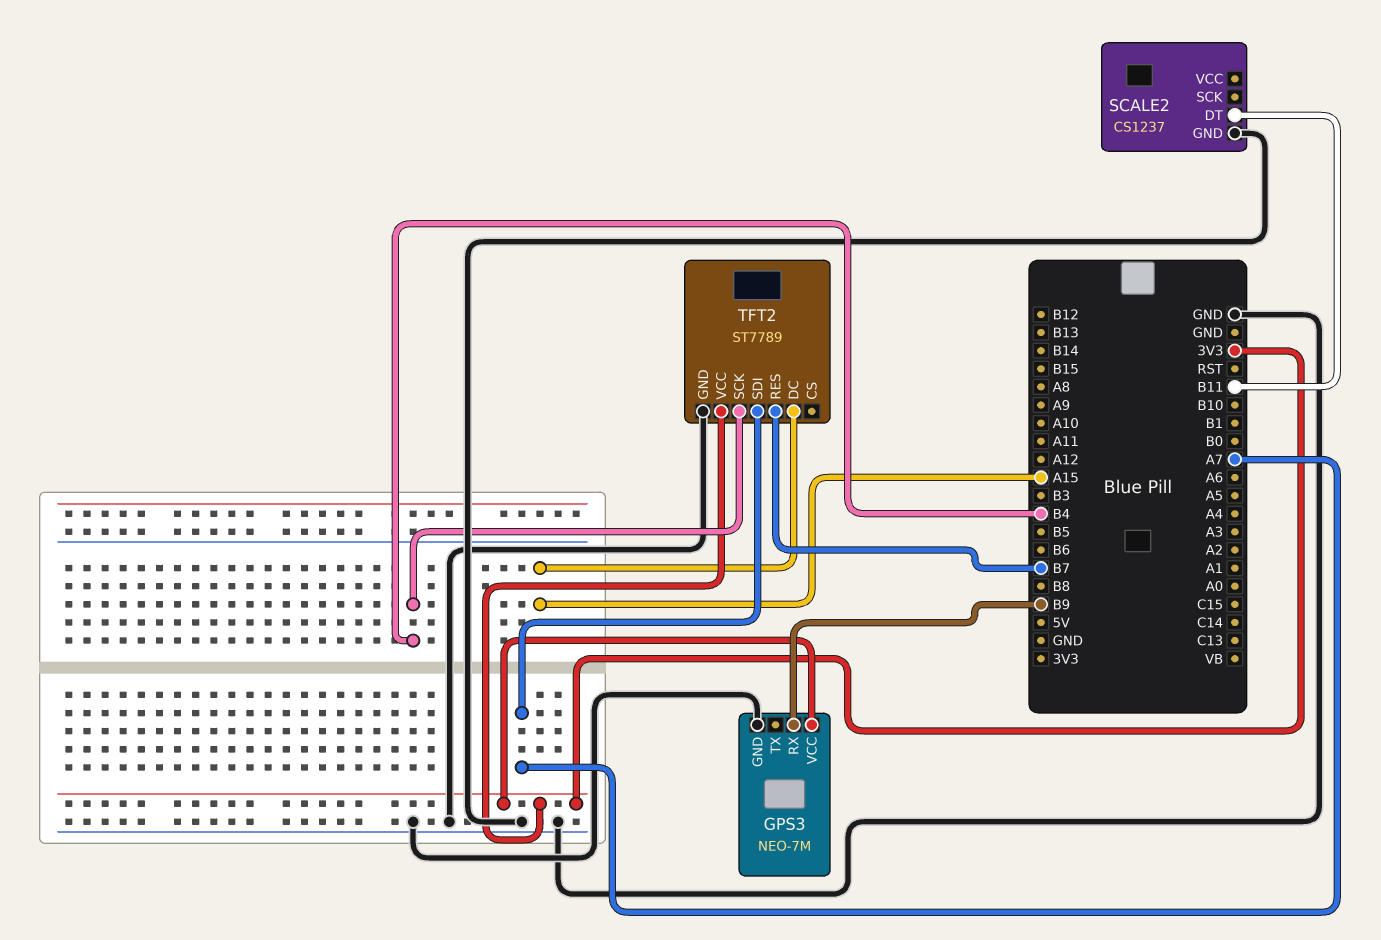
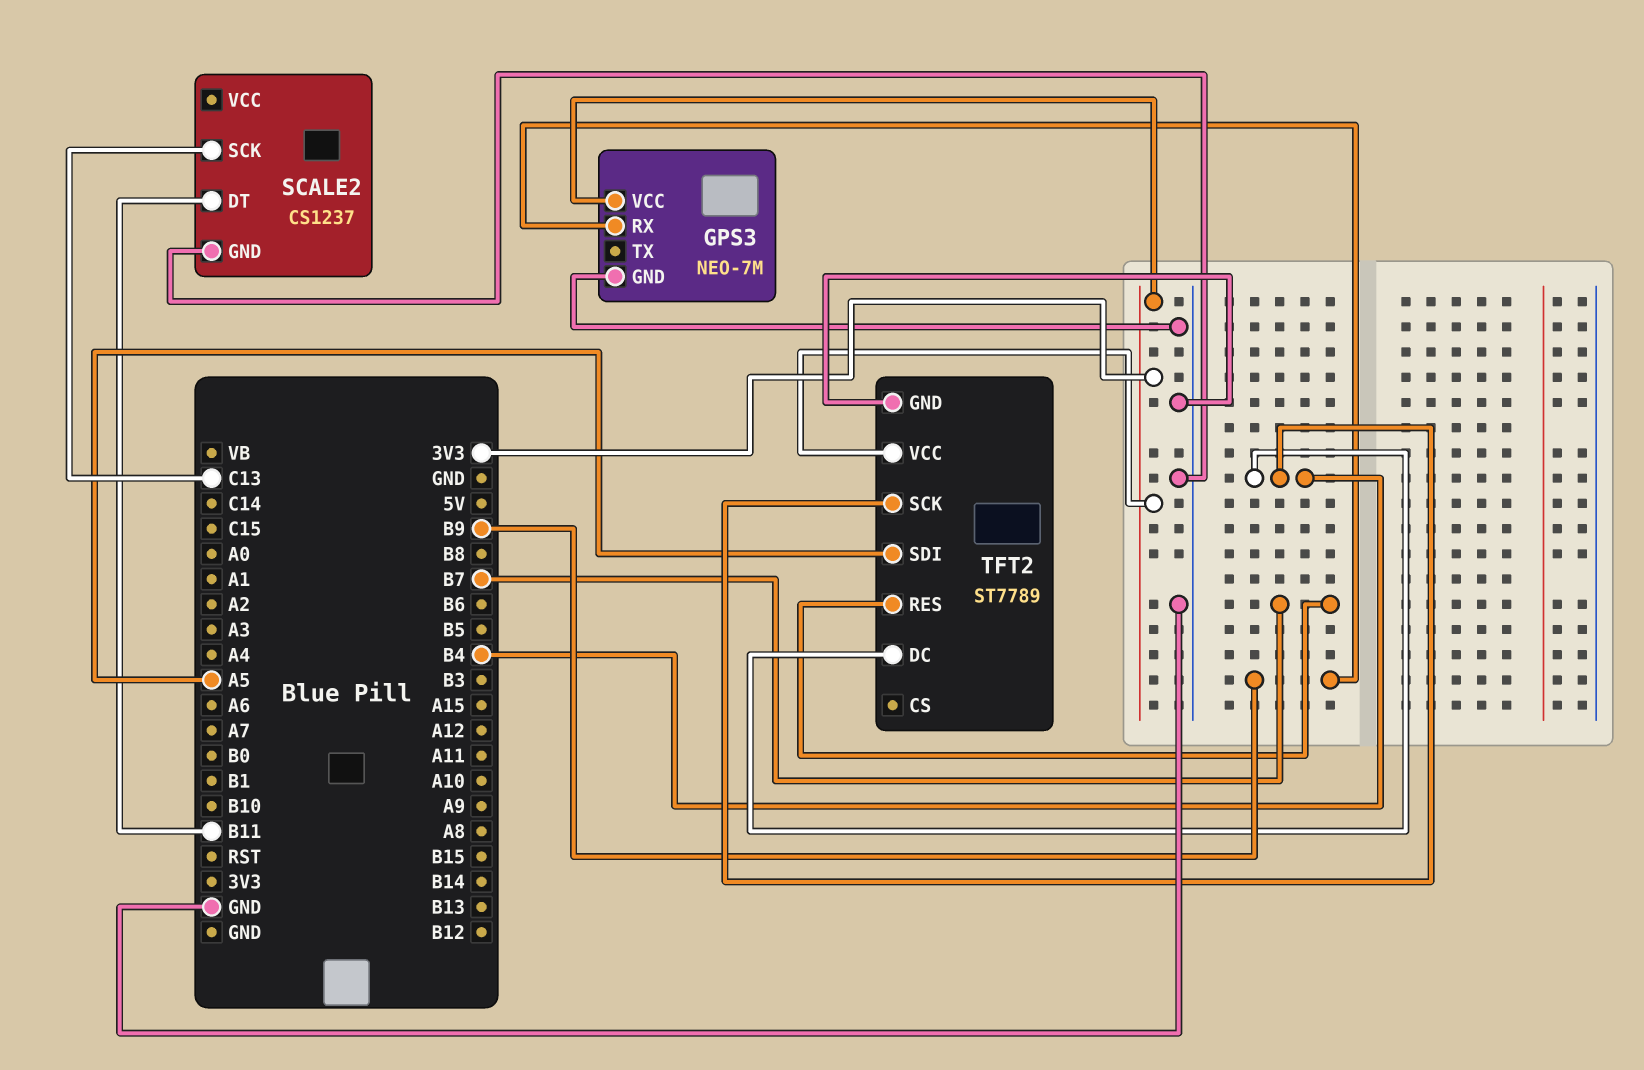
SCALE2 pin SCK: none -> C13
TFT2 pin DC: A15 -> B4
TFT2 pin SDI: A7 -> A5

